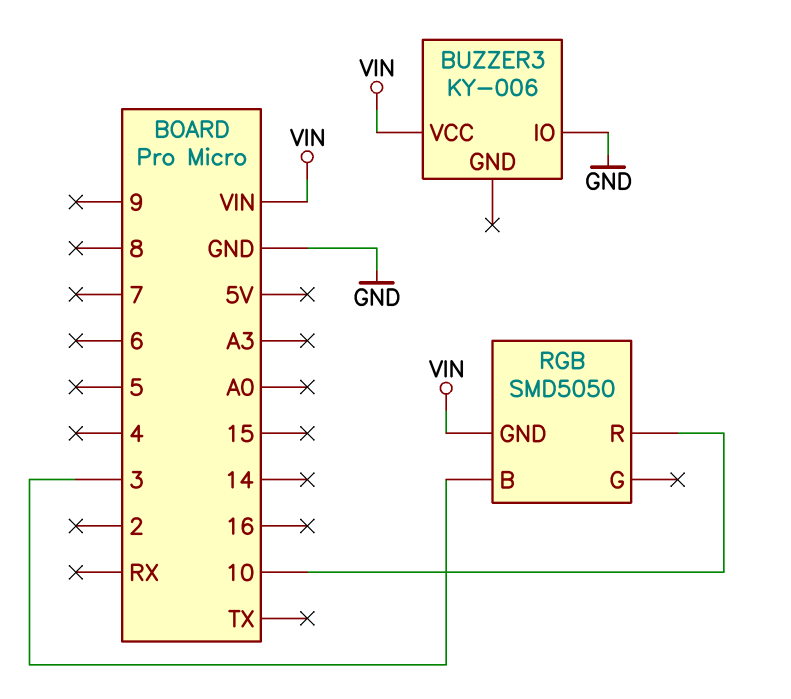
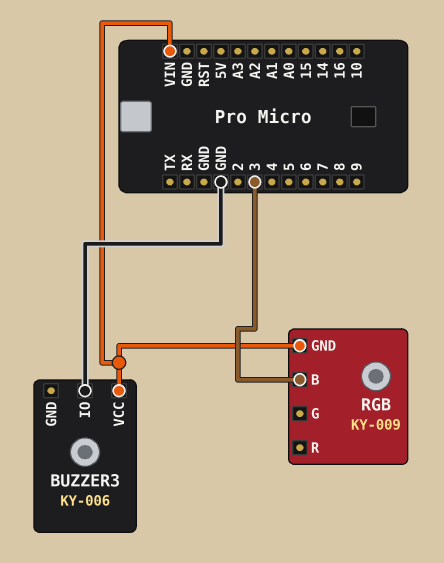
RGB: SMD5050 -> KY-009
RGB pin R: 10 -> none

